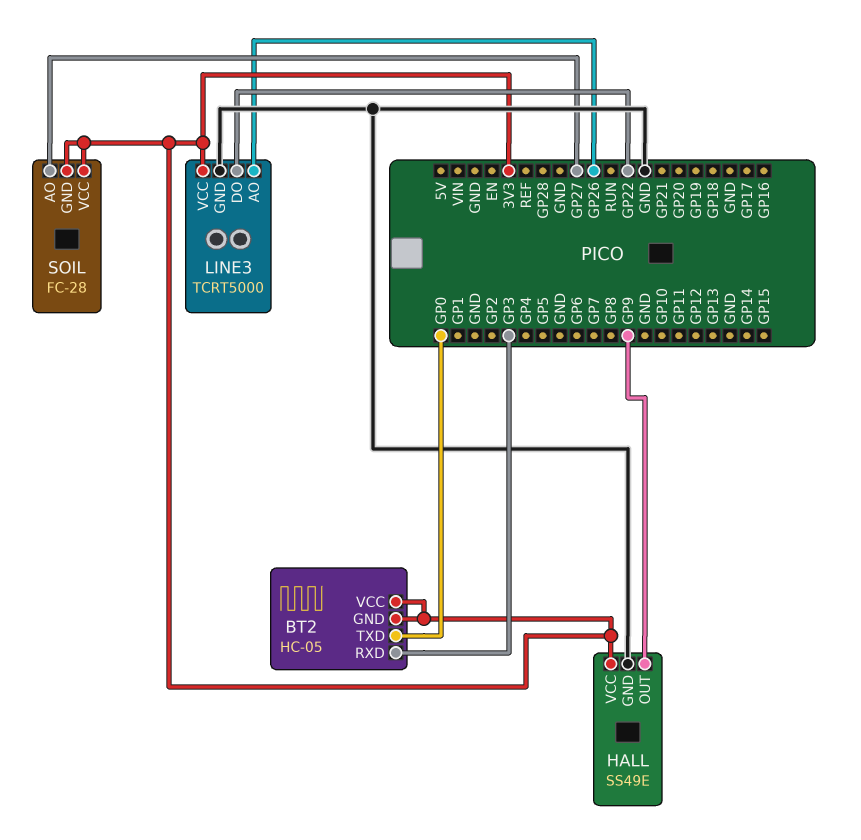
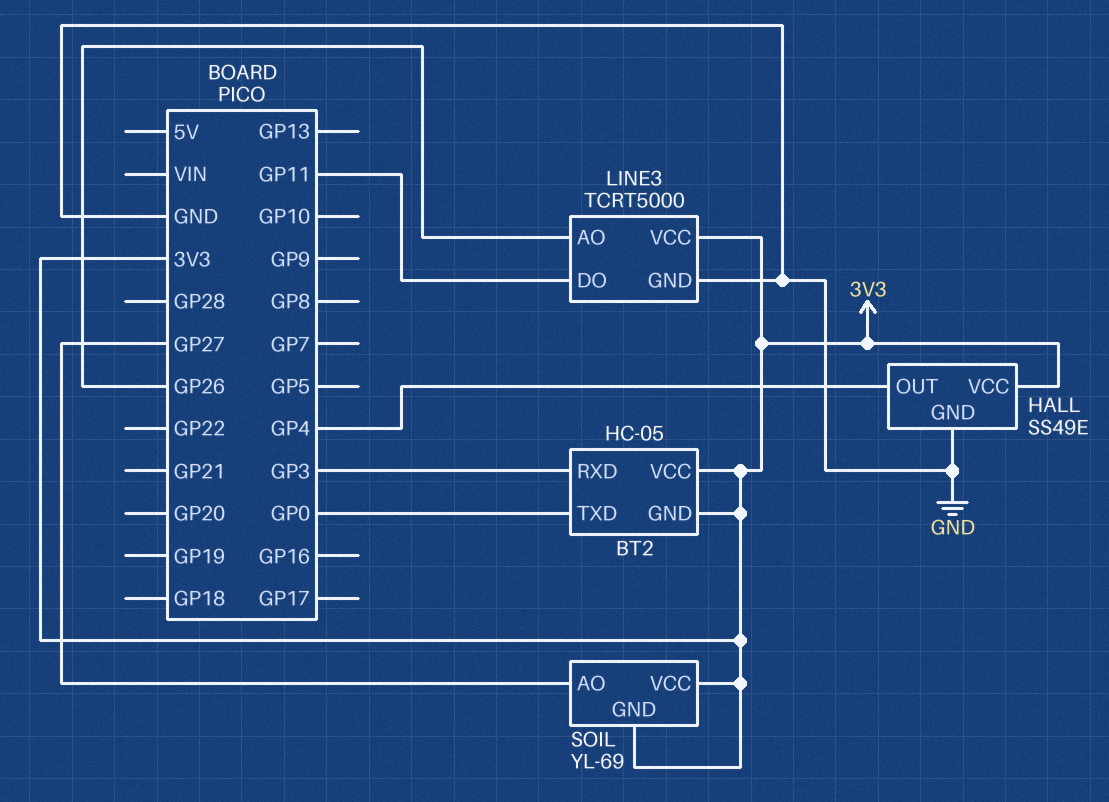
HALL pin OUT: GP9 -> GP4
LINE3 pin DO: GP22 -> GP11
SOIL: FC-28 -> YL-69

